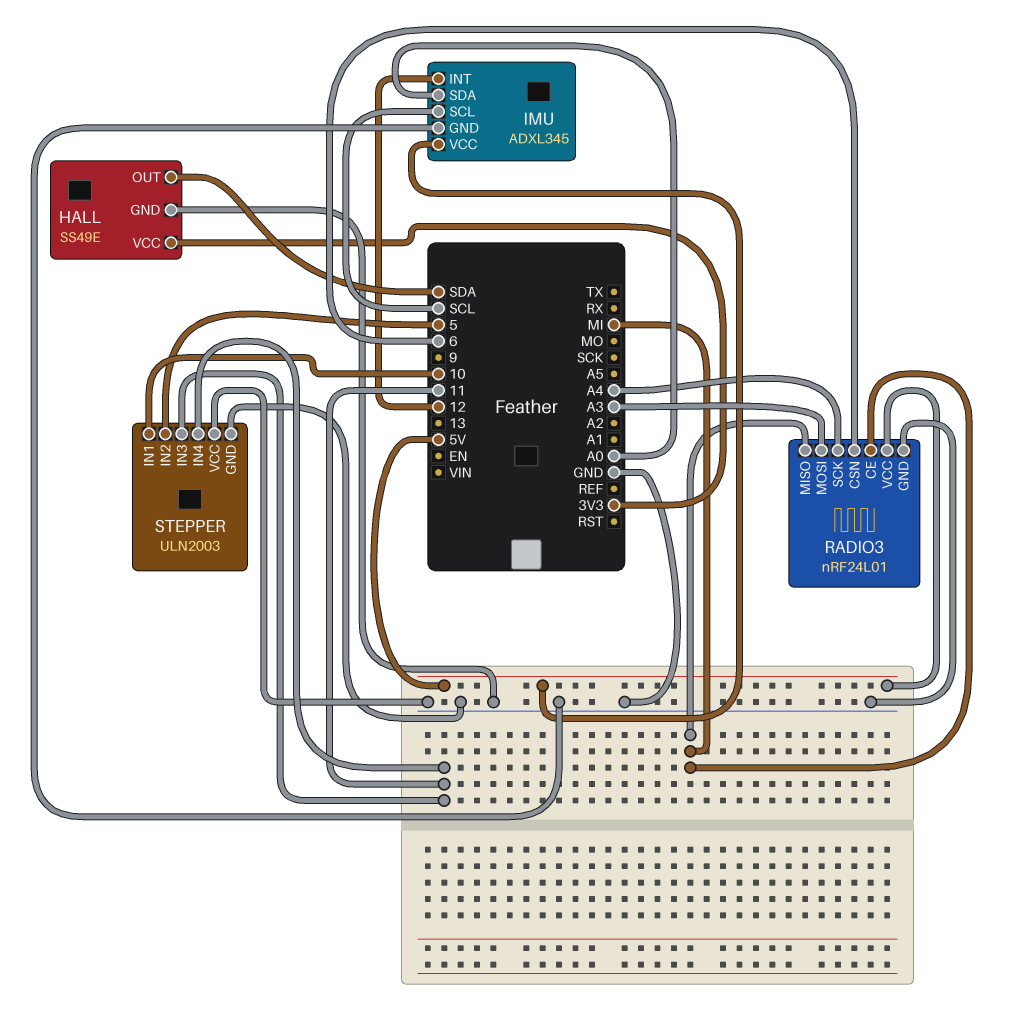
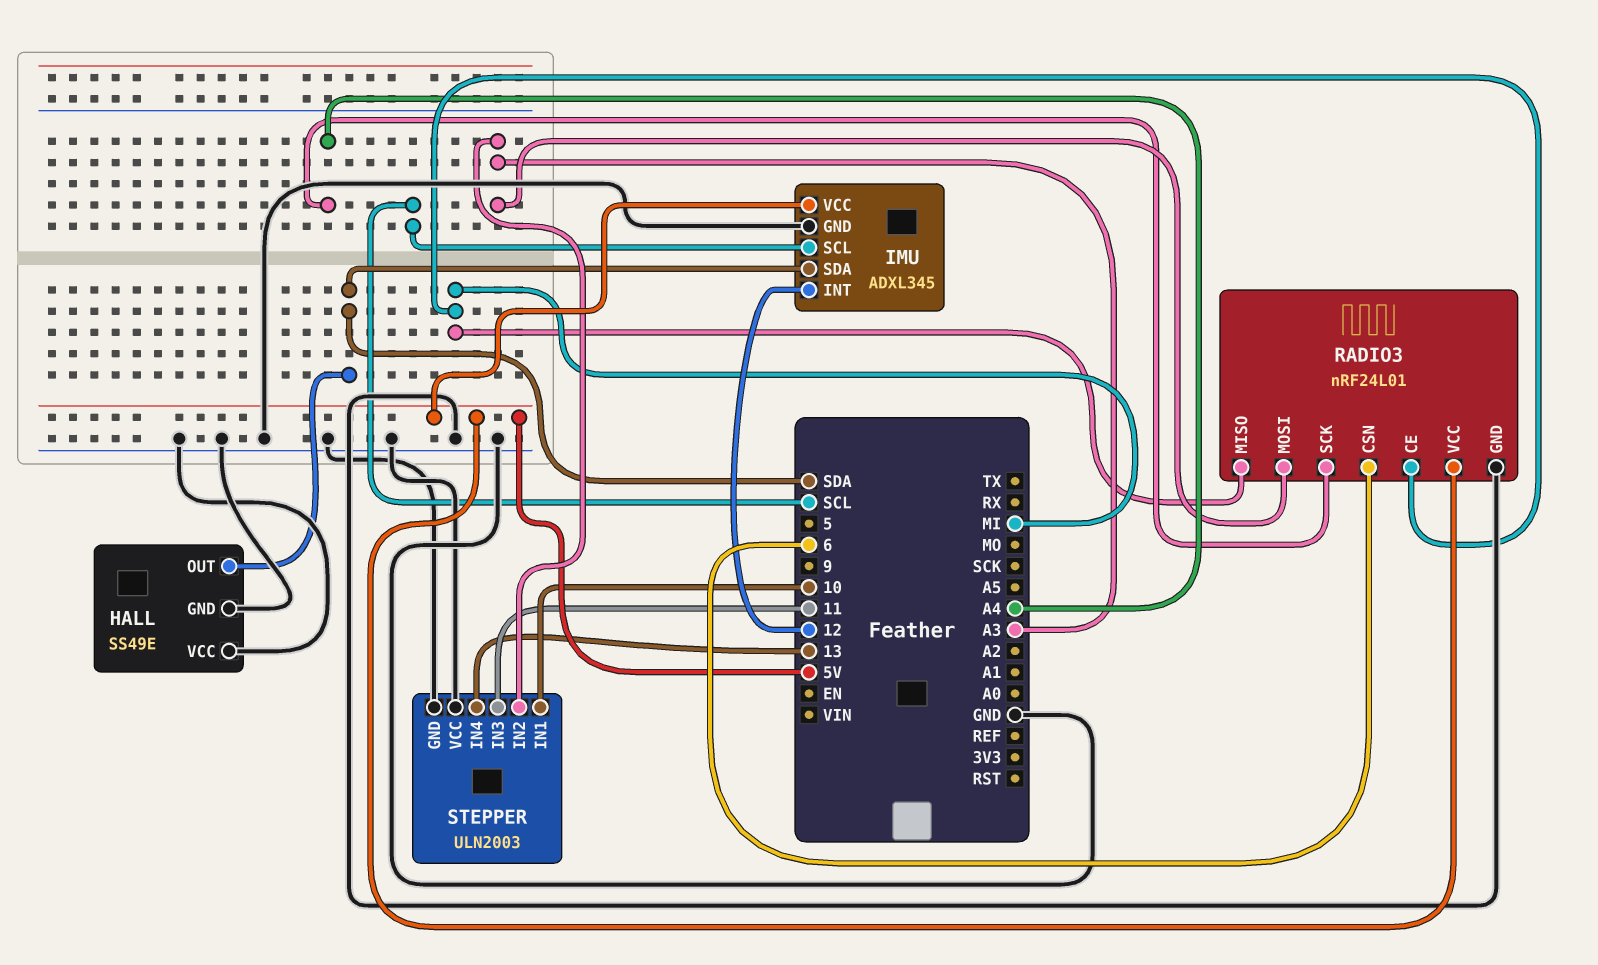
HALL pin VCC: 3V3 -> GND
IMU pin SDA: A0 -> SDA
STEPPER pin IN2: 5 -> A3
STEPPER pin IN4: 11 -> 13

